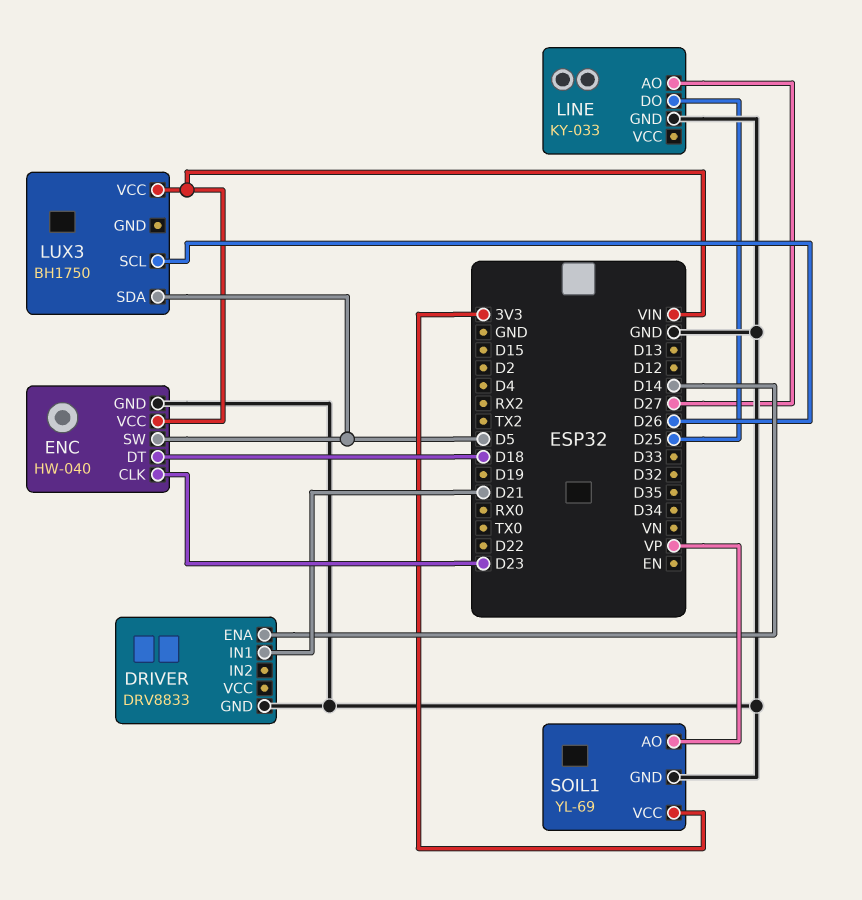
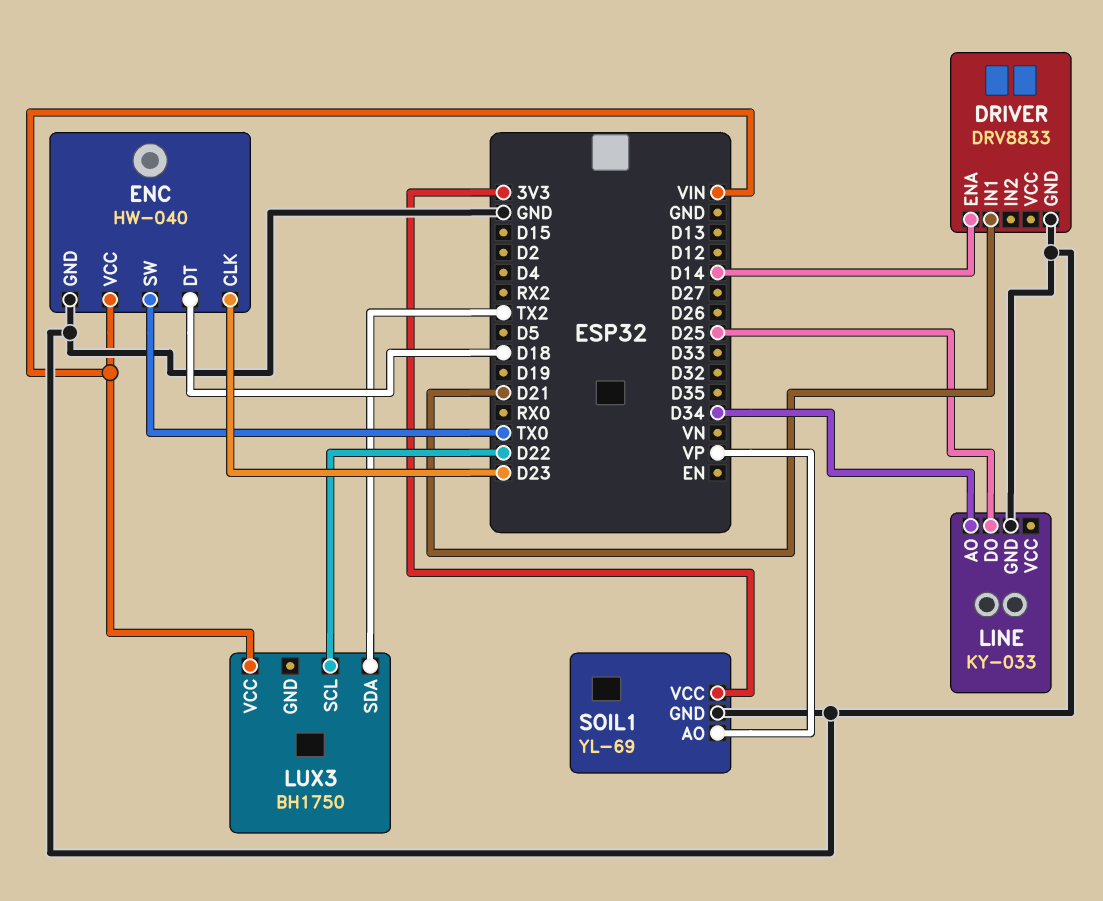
ENC pin SW: D5 -> TX0
LINE pin AO: D27 -> D34
LUX3 pin SCL: D26 -> D22
LUX3 pin SDA: D5 -> TX2

